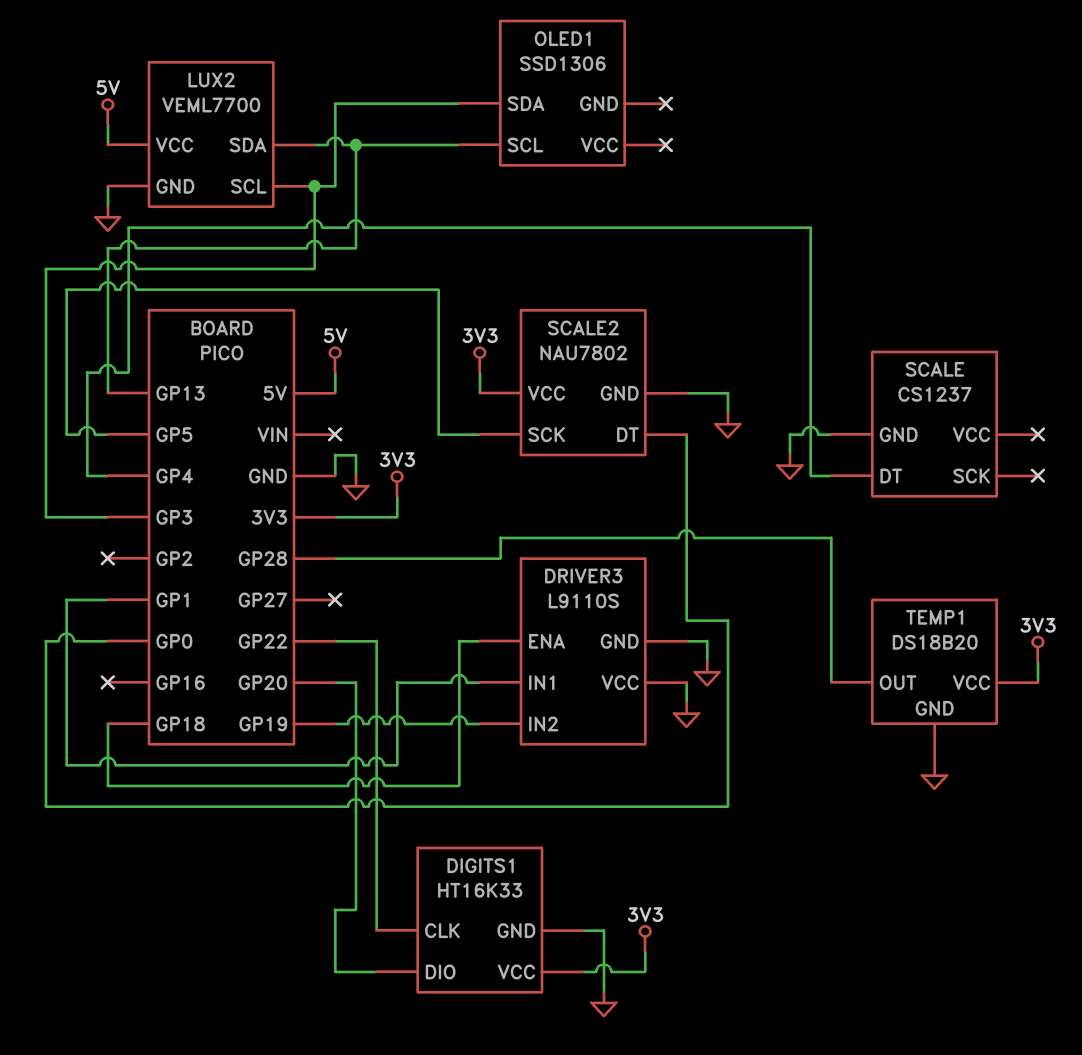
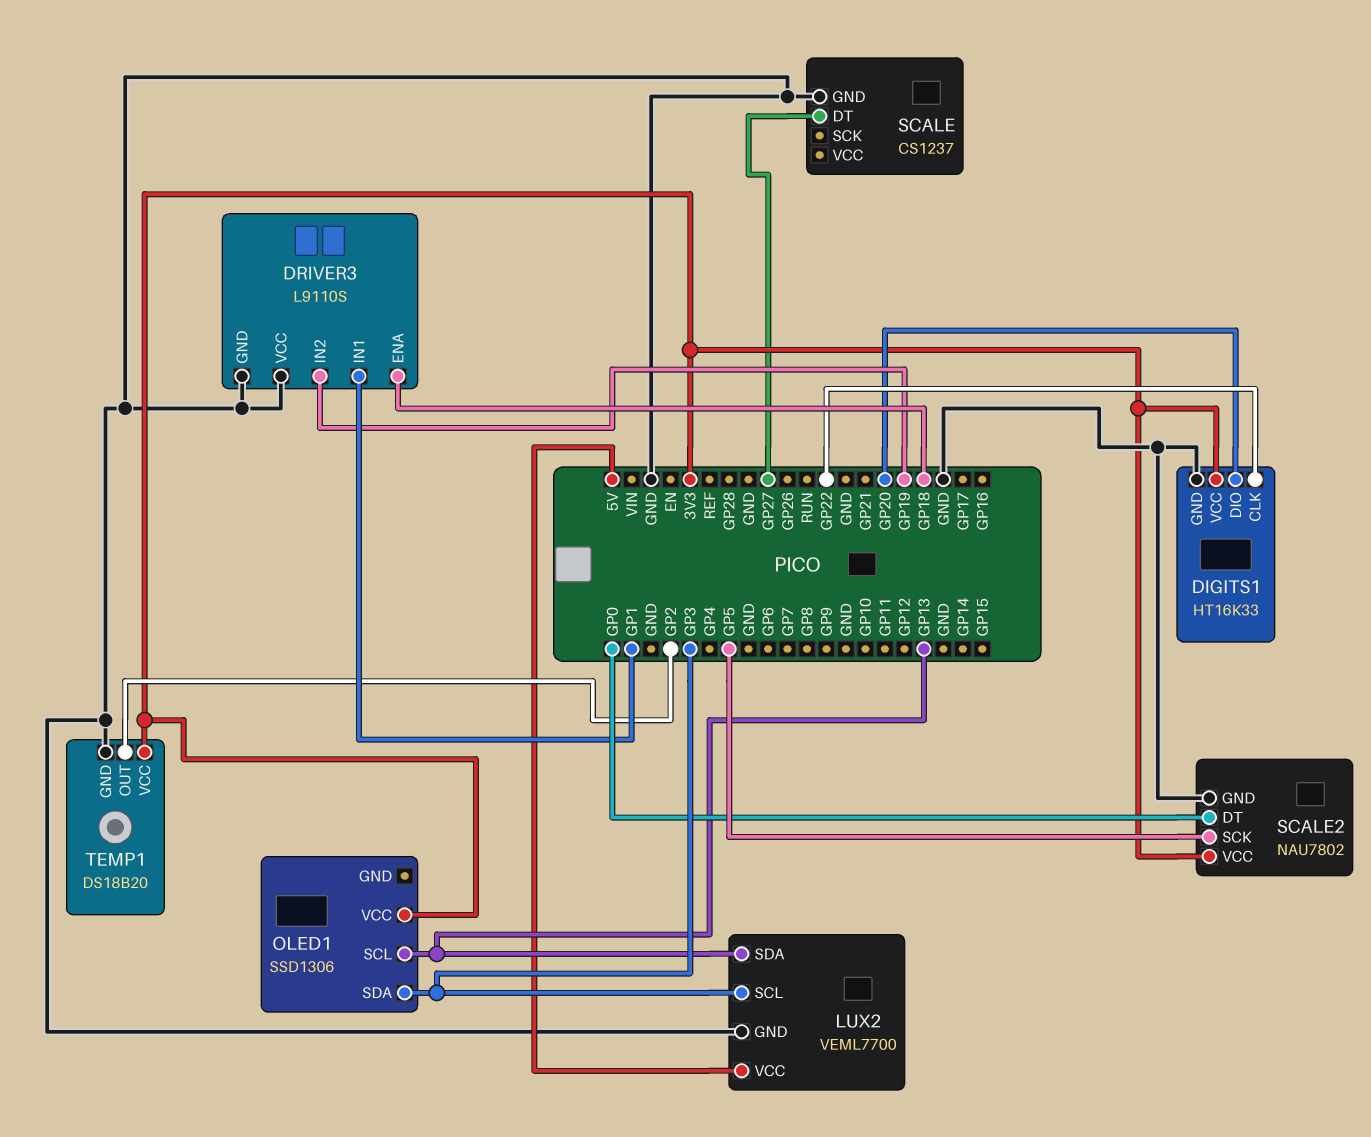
OLED1 pin VCC: none -> 3V3
SCALE pin DT: GP4 -> GP27
TEMP1 pin OUT: GP28 -> GP2

